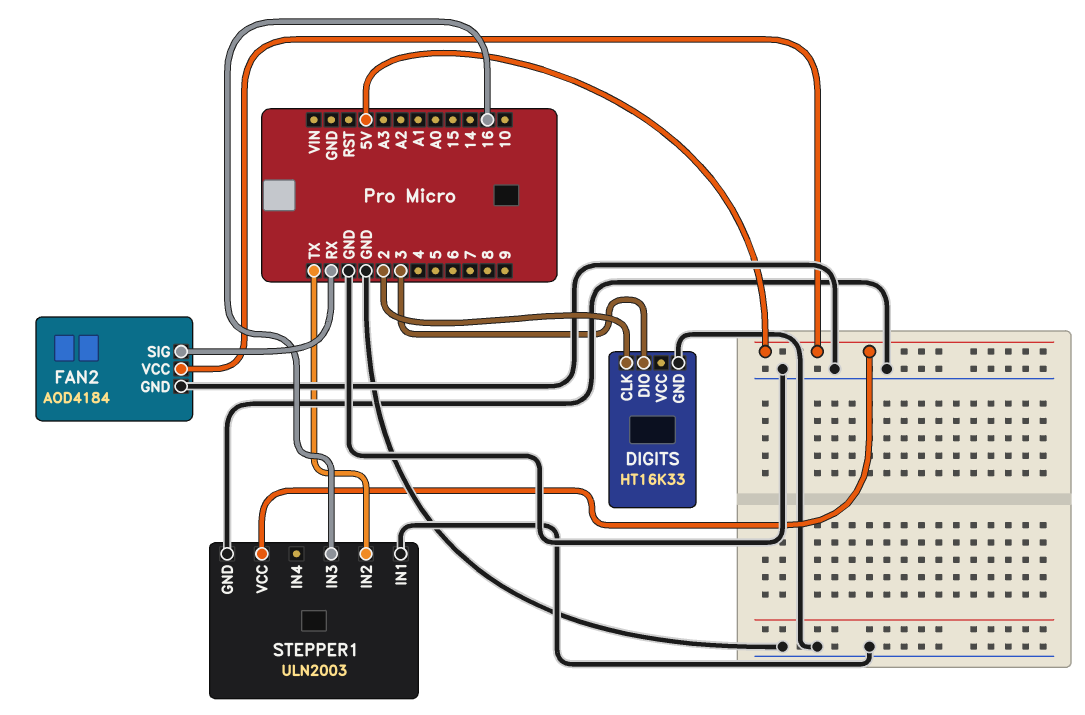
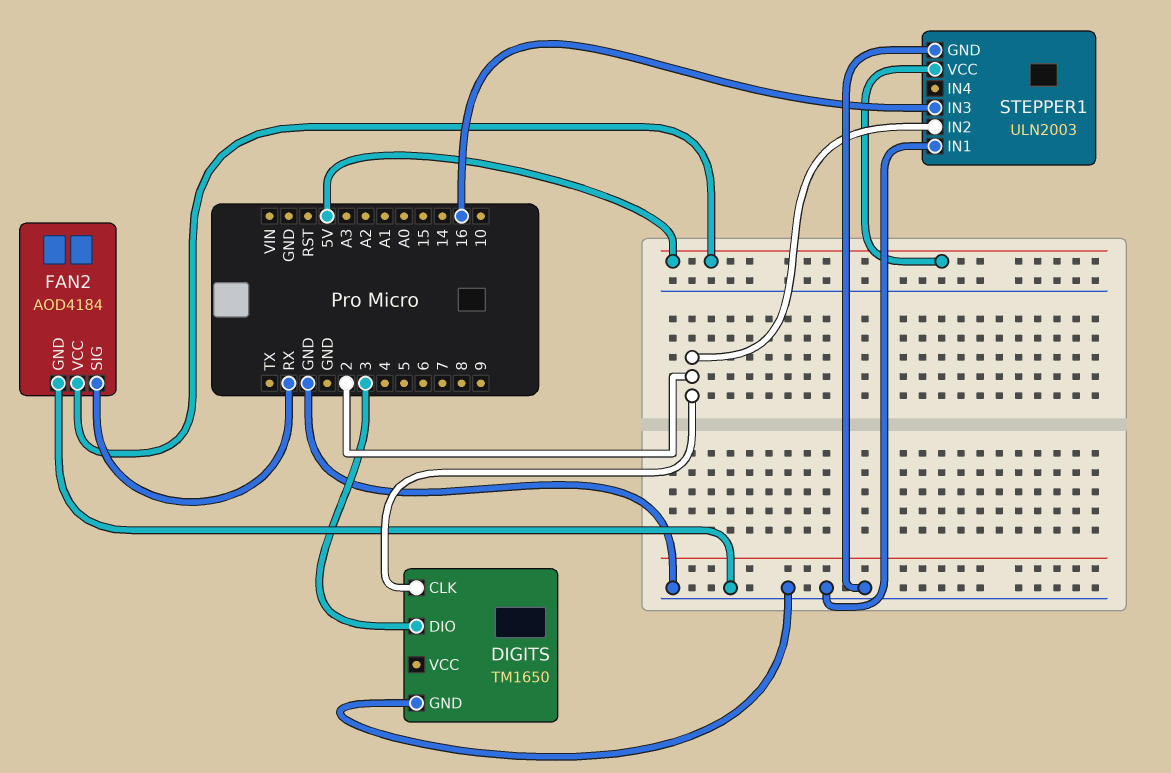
DIGITS: HT16K33 -> TM1650
STEPPER1 pin IN2: TX -> 2

